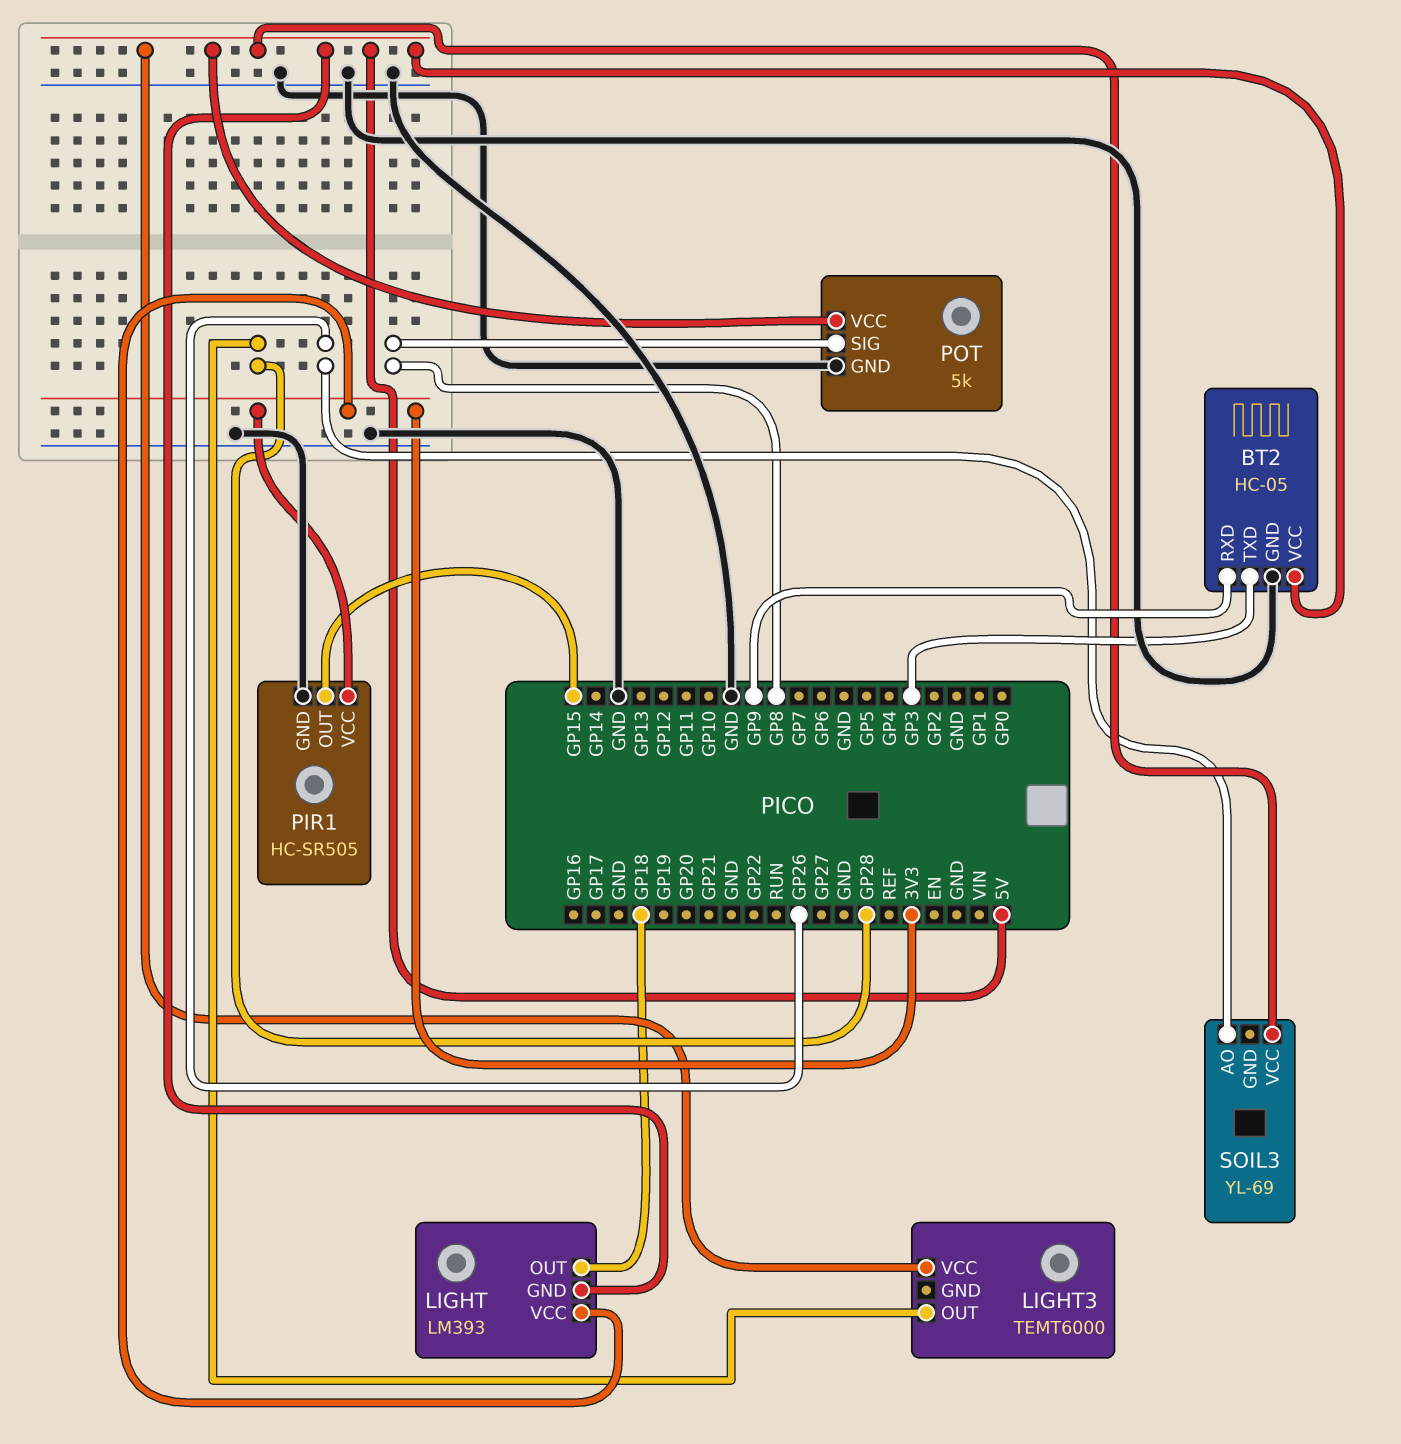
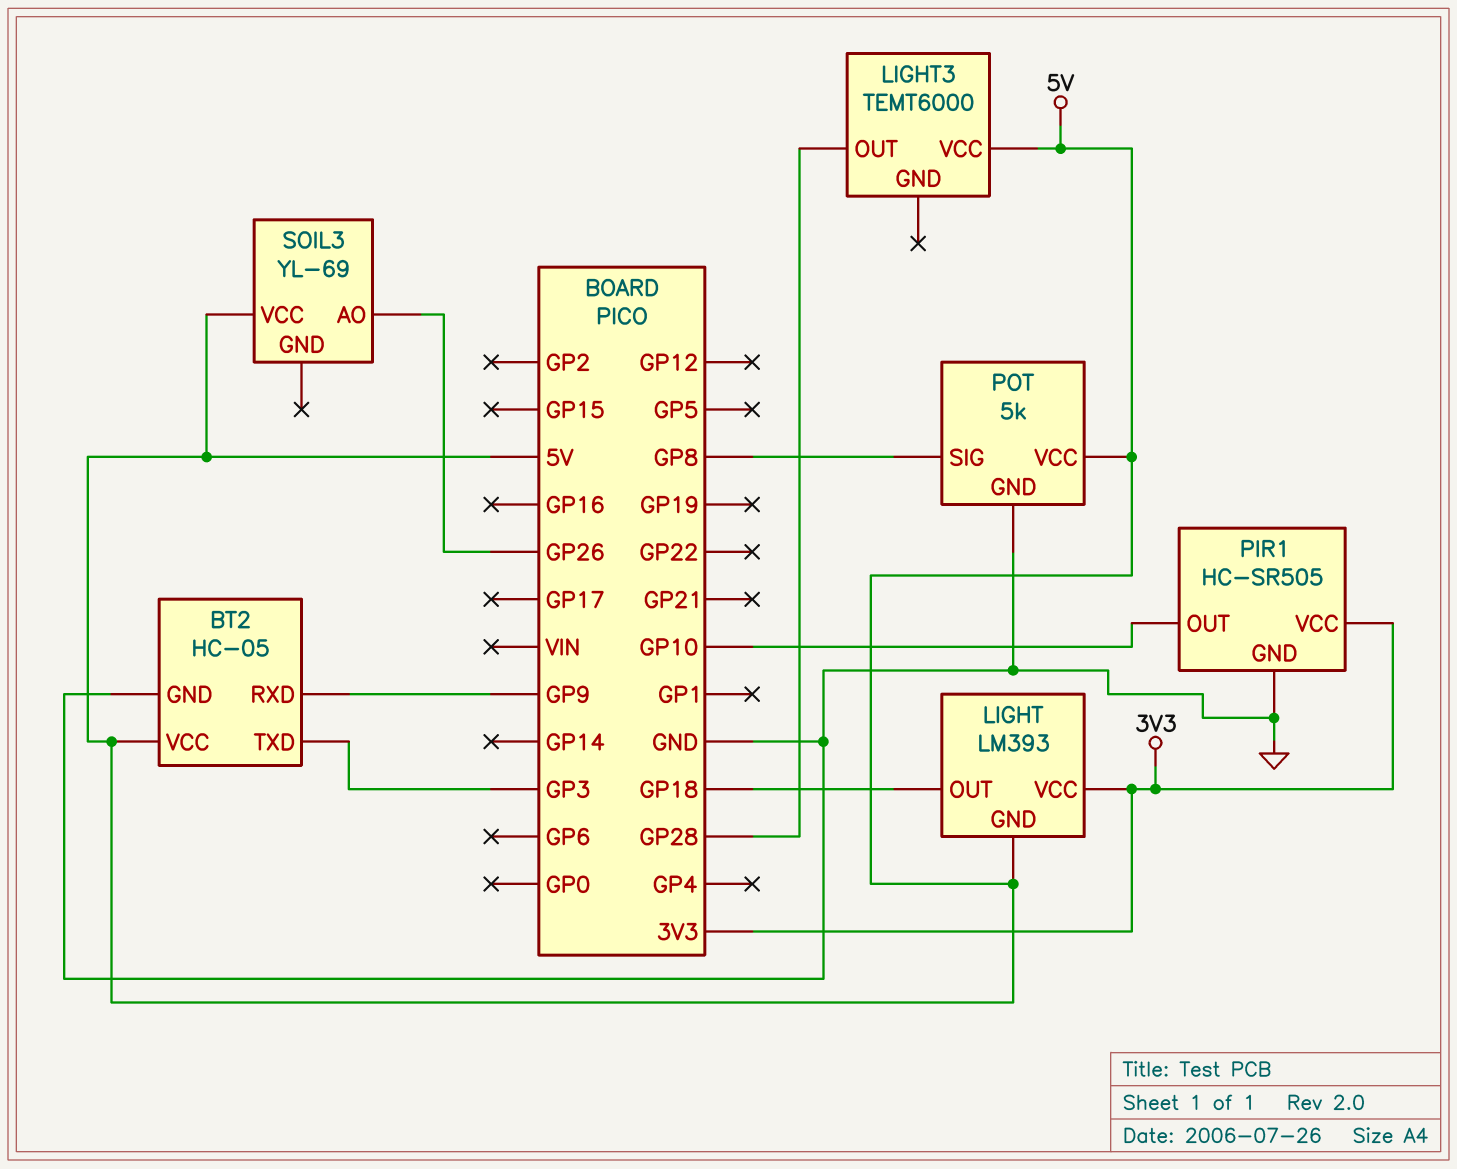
PIR1 pin OUT: GP15 -> GP10

